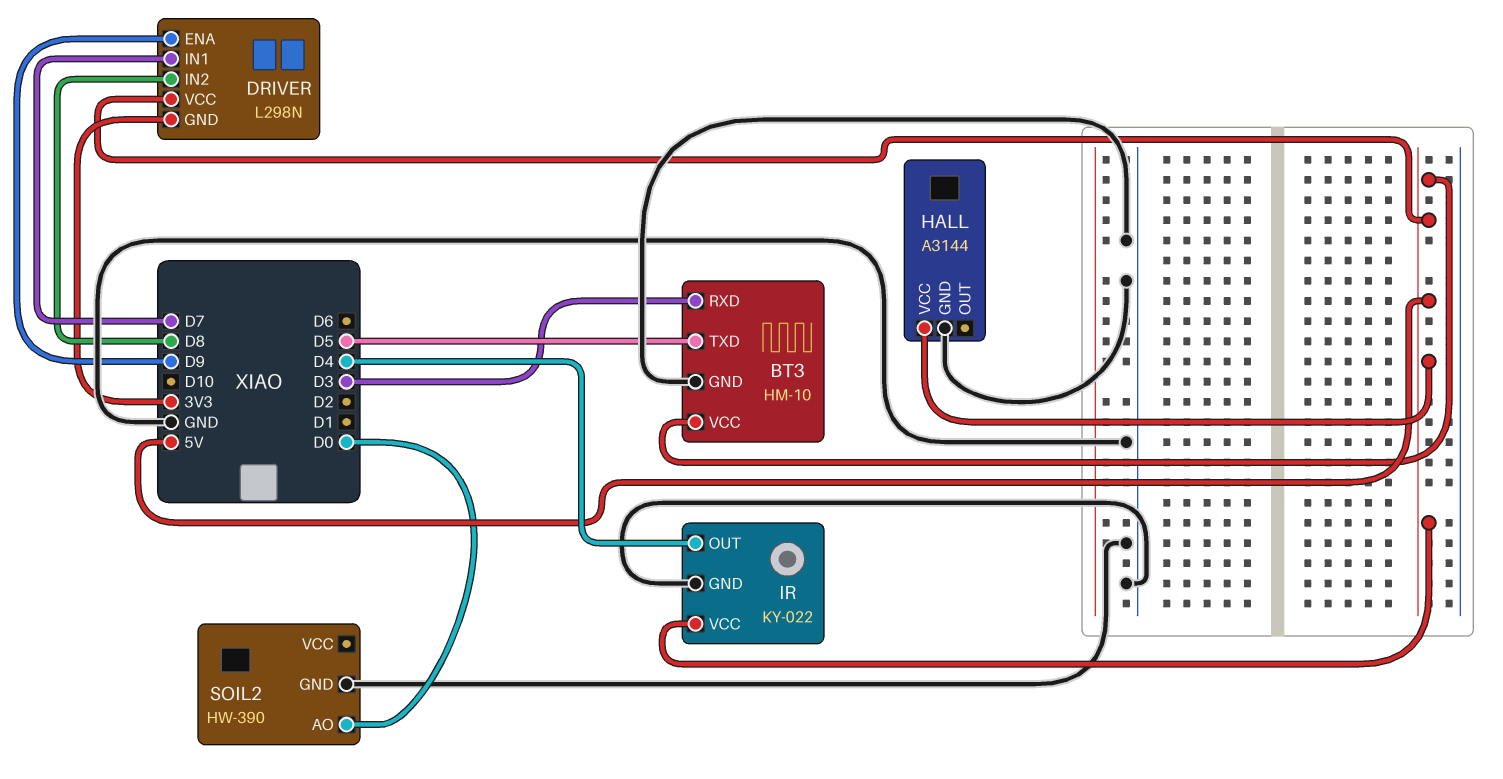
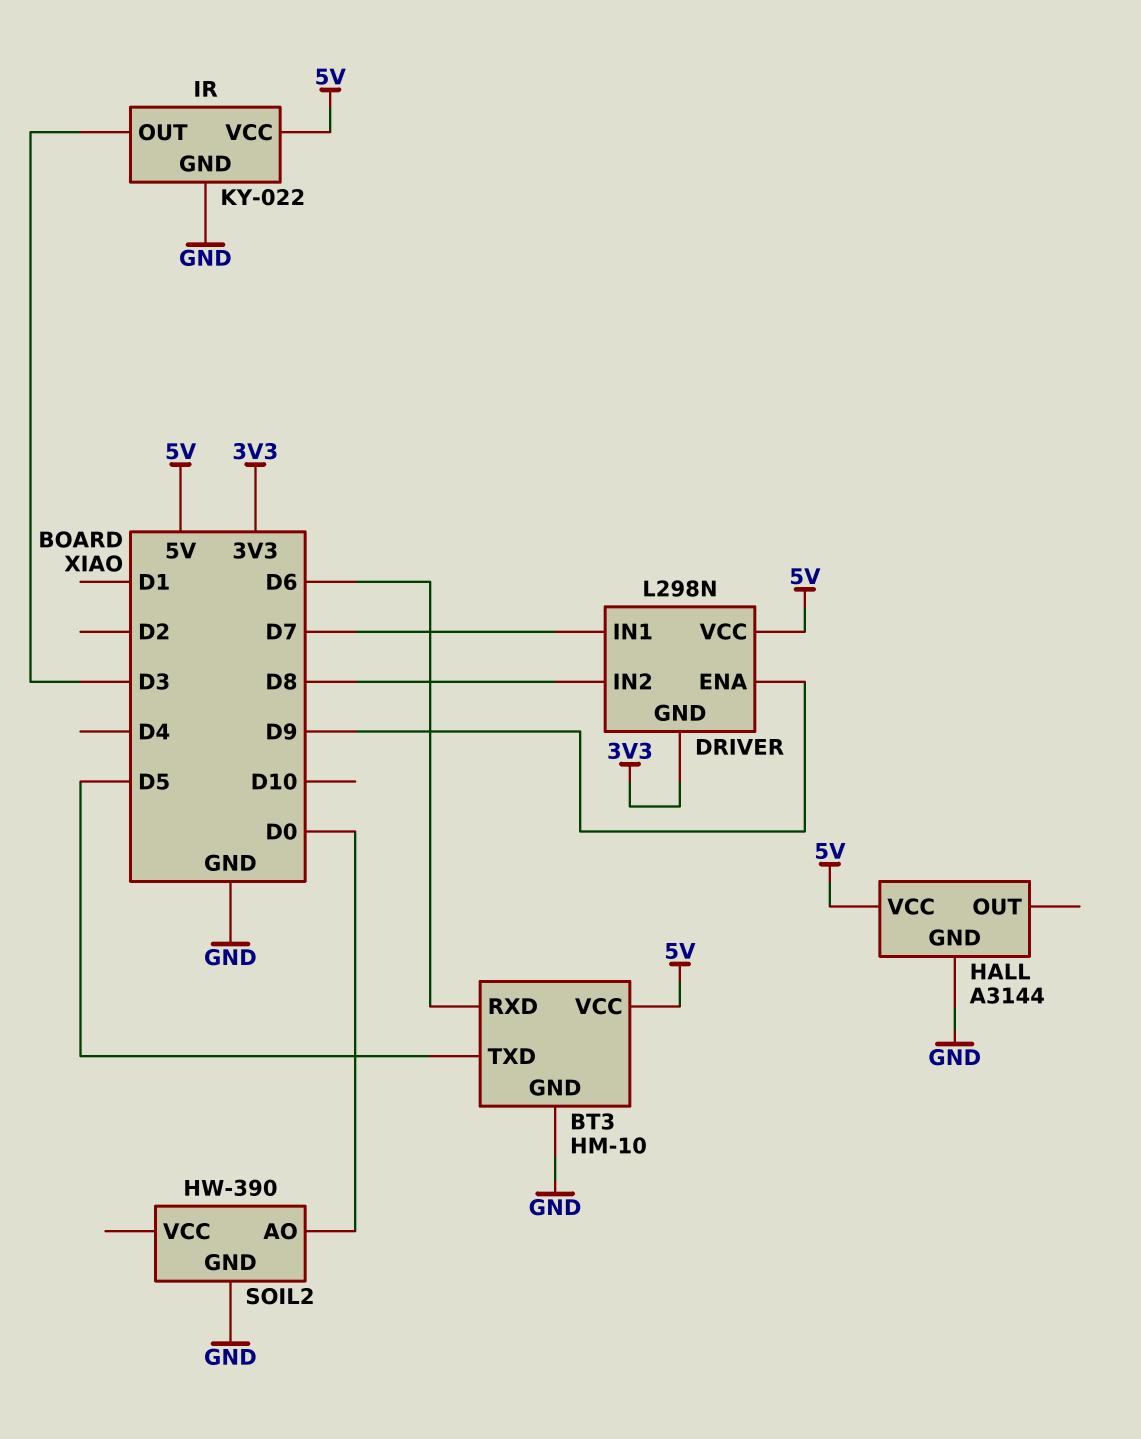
BT3 pin RXD: D3 -> D6
IR pin OUT: D4 -> D3

